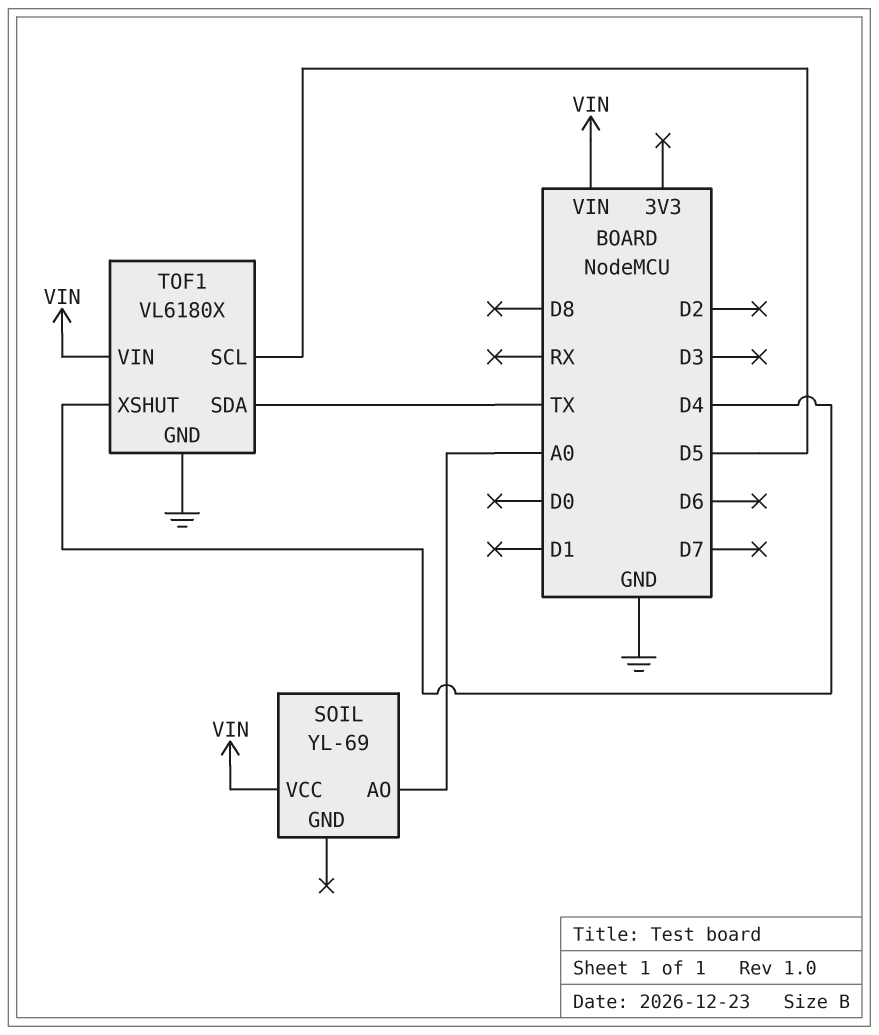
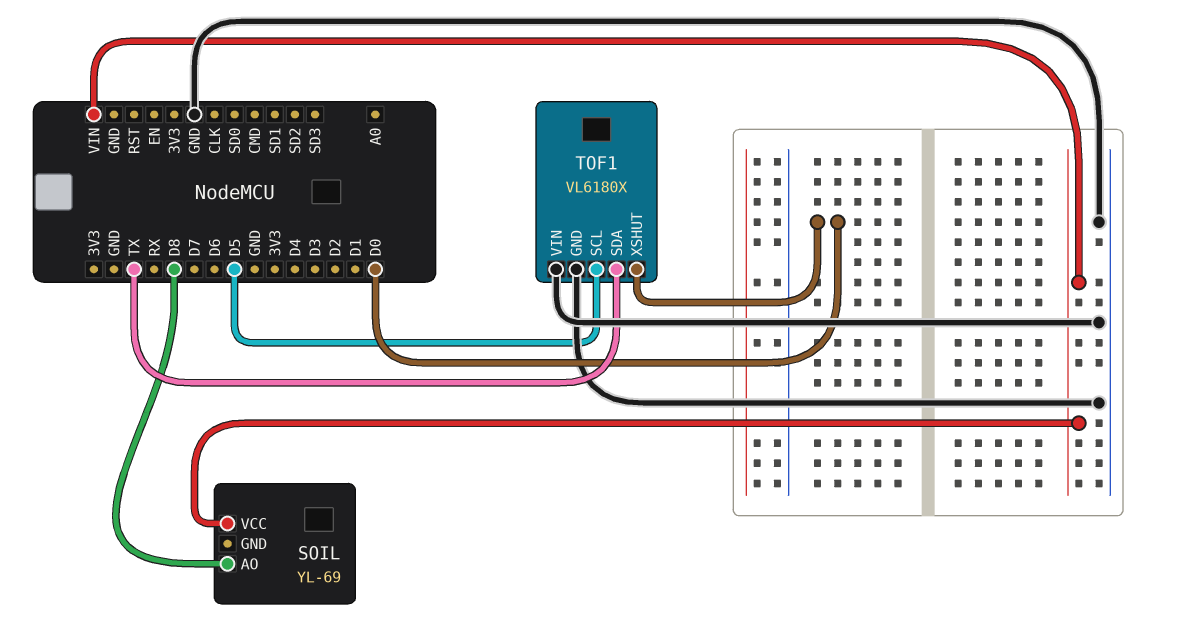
SOIL pin AO: A0 -> D8
TOF1 pin VIN: VIN -> GND
TOF1 pin XSHUT: D4 -> D0

